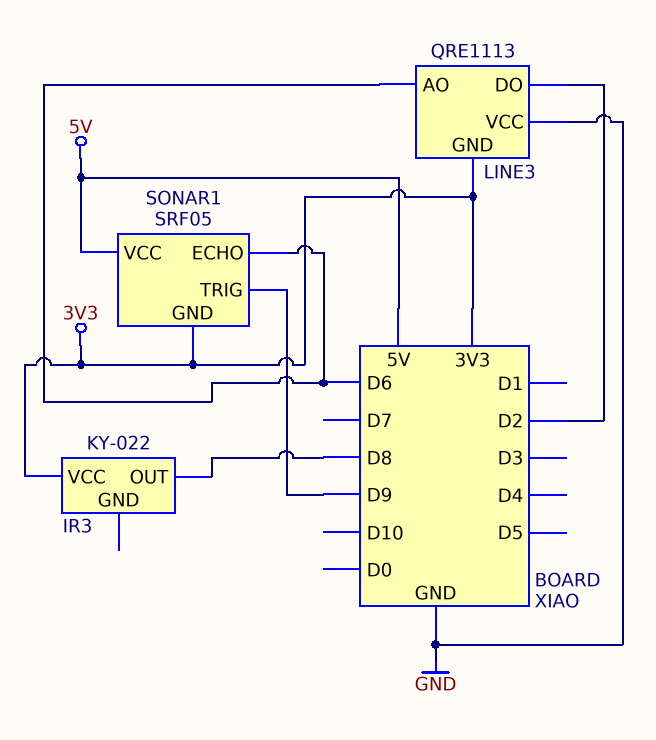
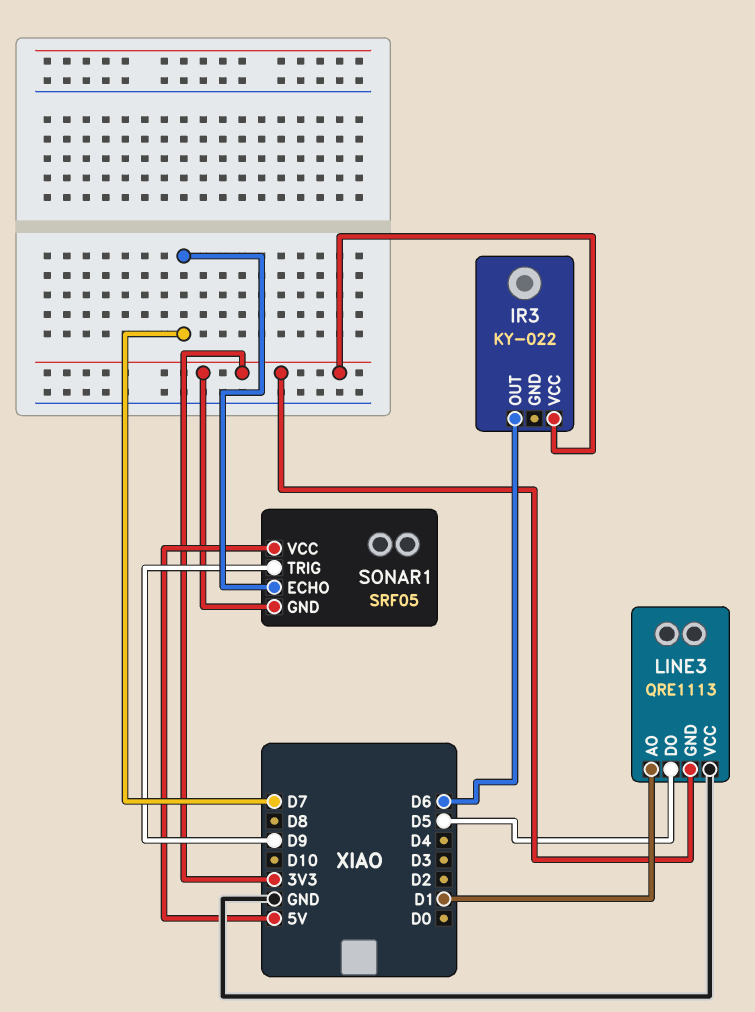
IR3 pin OUT: D8 -> D6
LINE3 pin AO: D6 -> D1
LINE3 pin DO: D2 -> D5
SONAR1 pin ECHO: D6 -> D7

